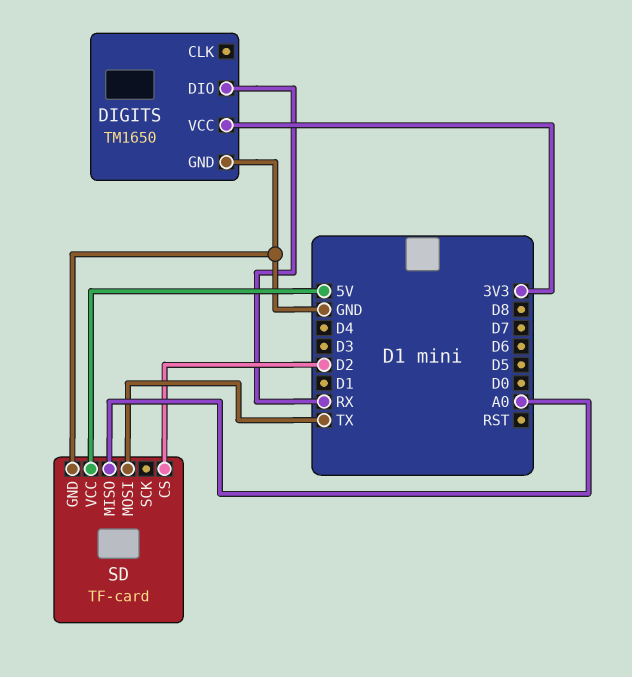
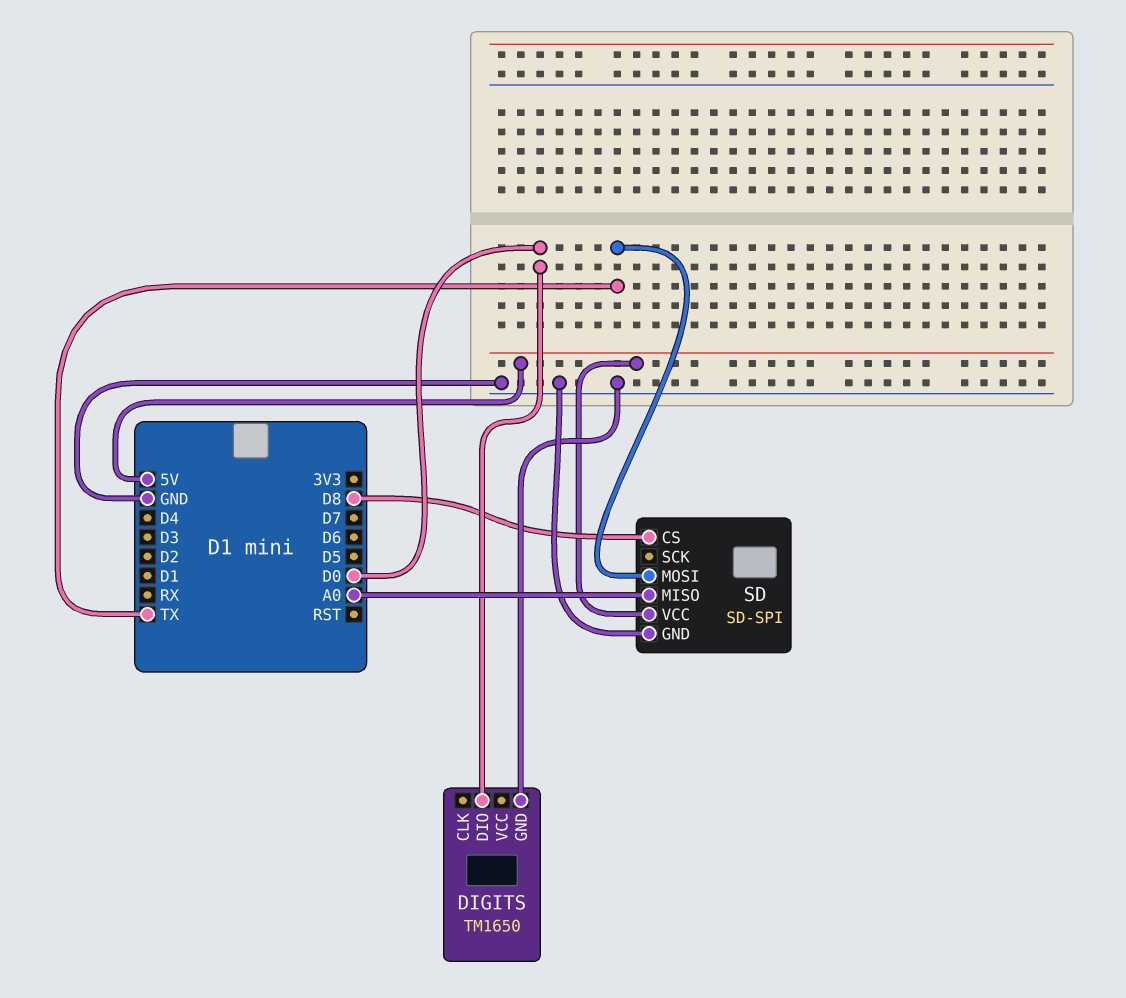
DIGITS pin DIO: RX -> D0
DIGITS pin VCC: 3V3 -> none
SD: TF-card -> SD-SPI
SD pin CS: D2 -> D8

